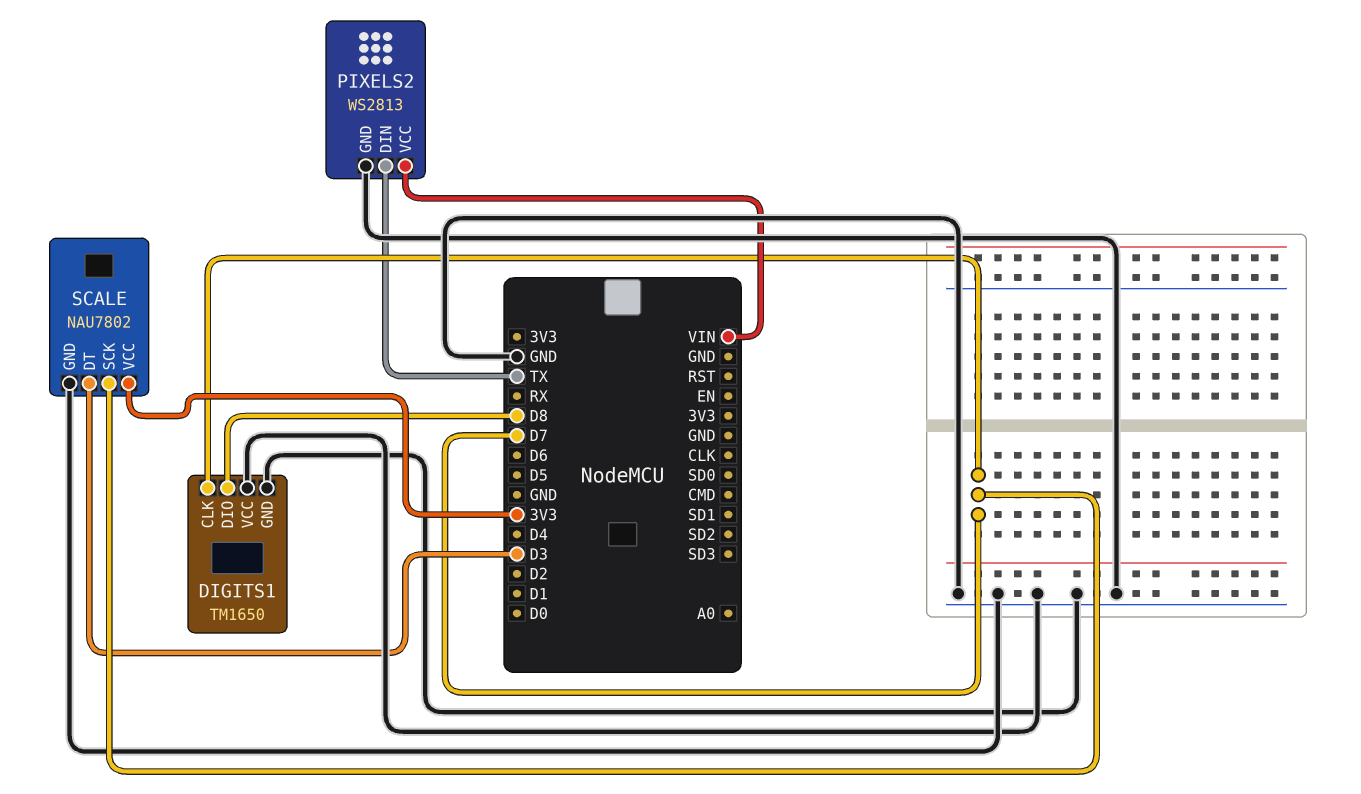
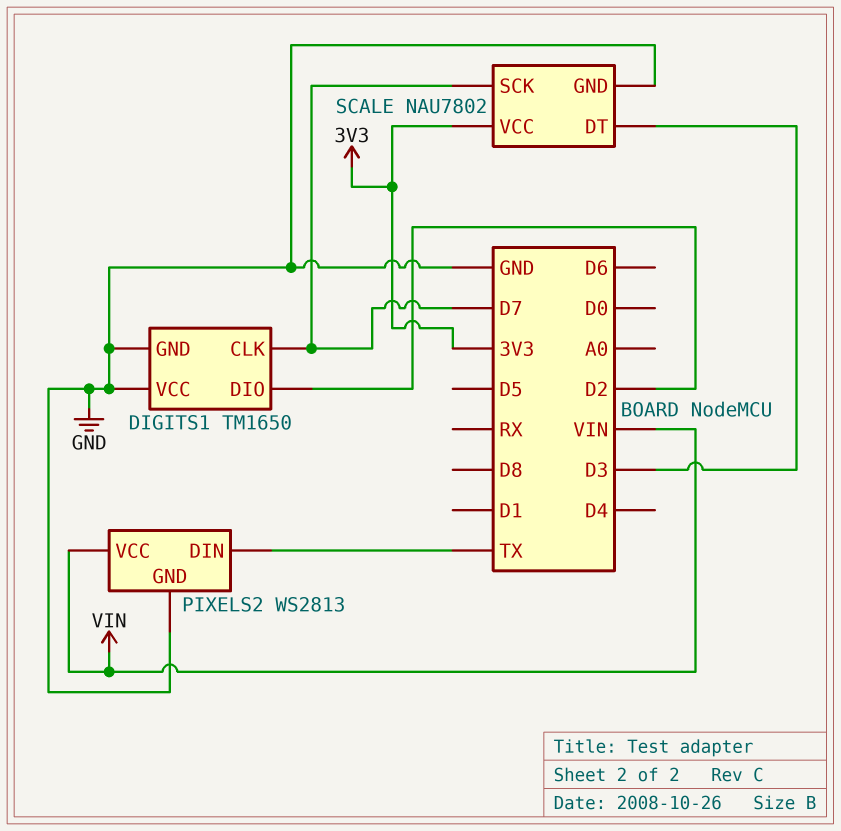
DIGITS1 pin DIO: D8 -> D2

